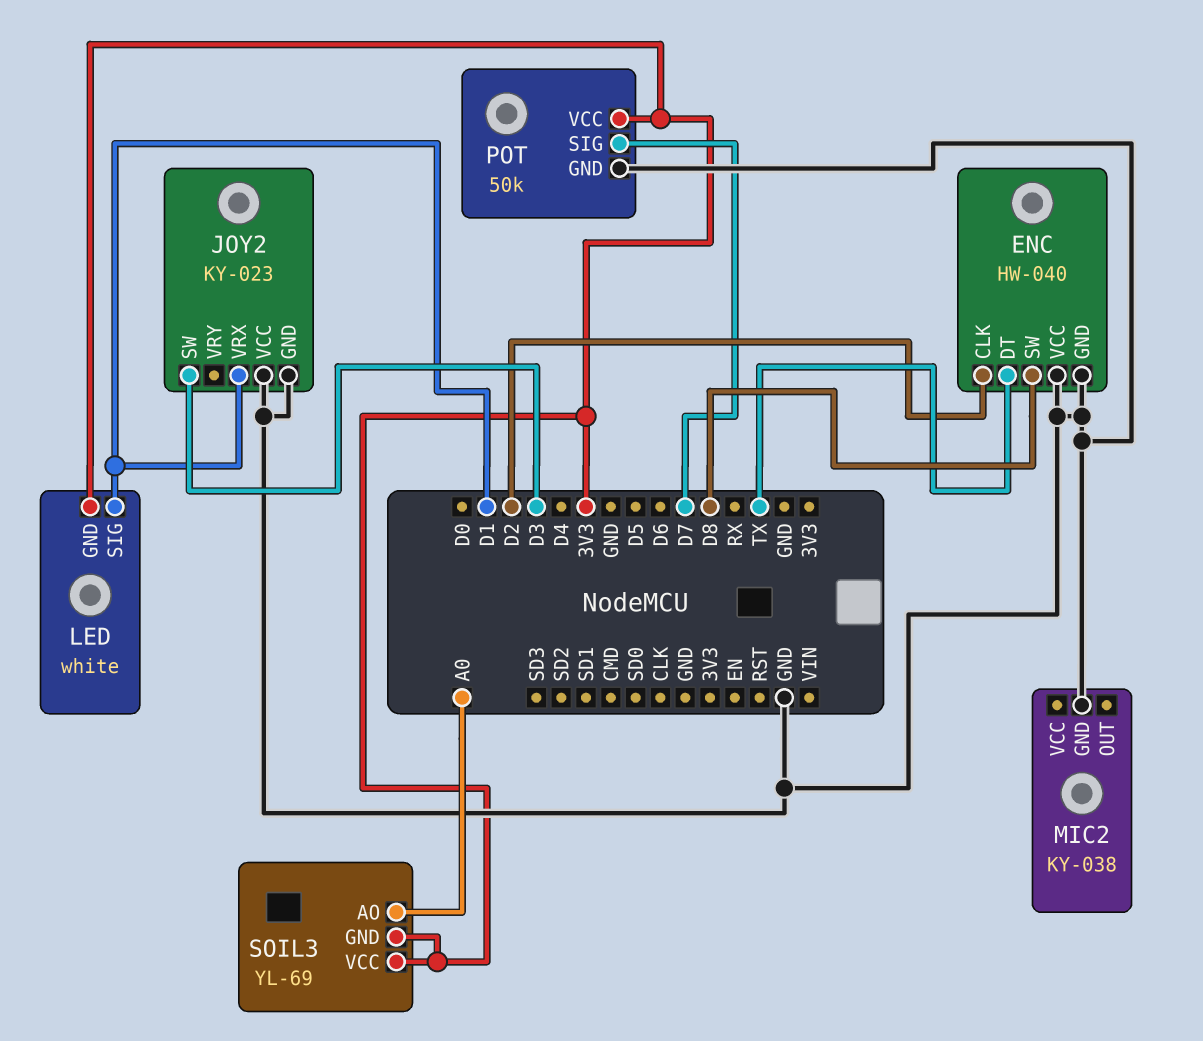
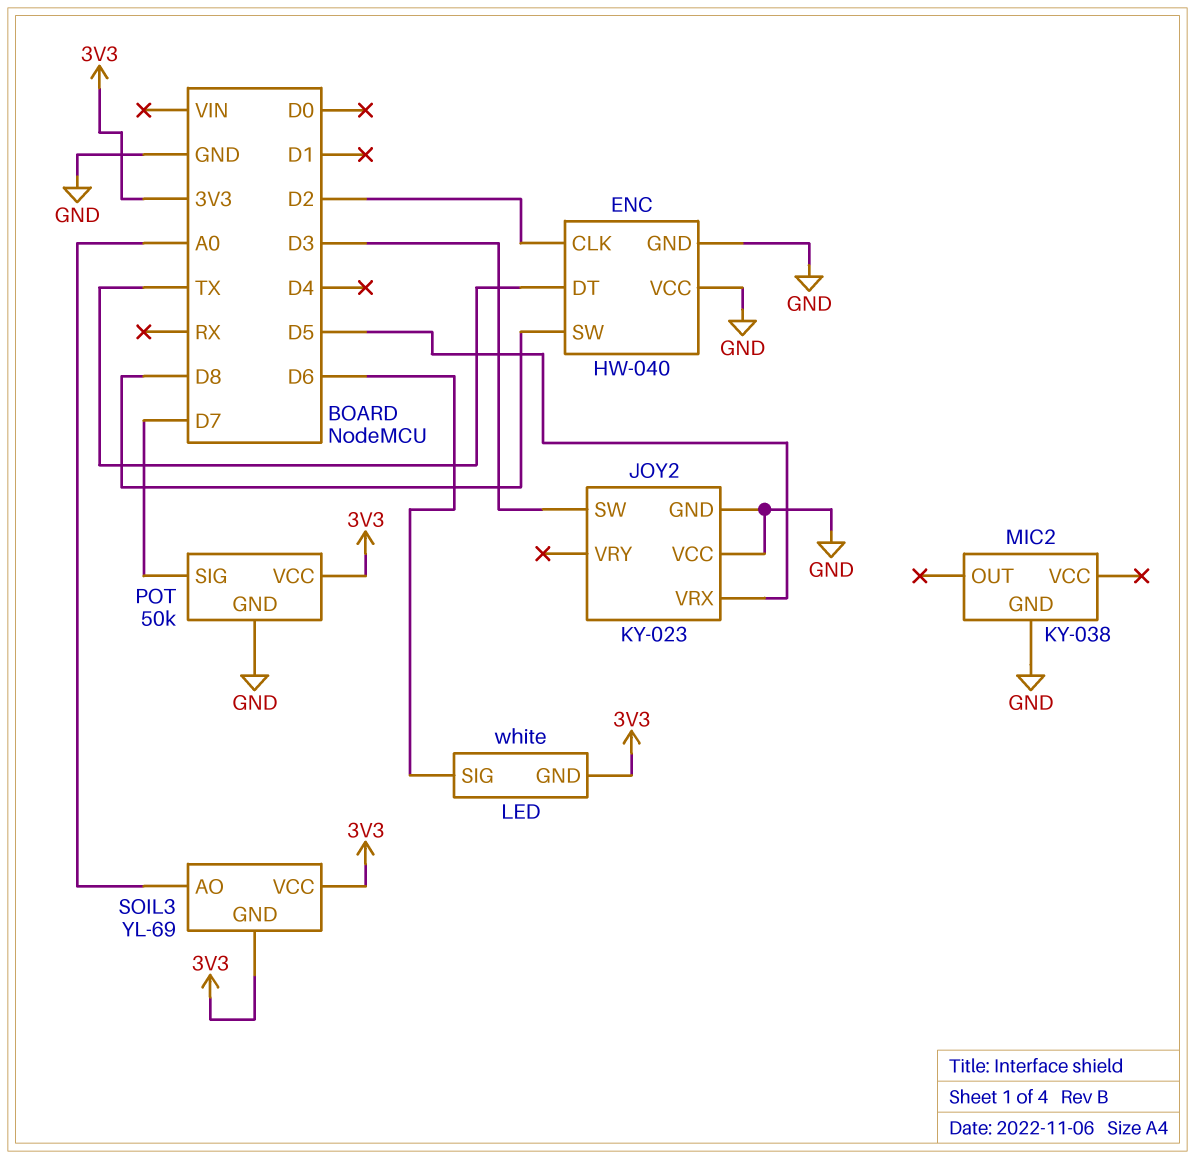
JOY2 pin VRX: D1 -> D5
LED pin SIG: D1 -> D6

